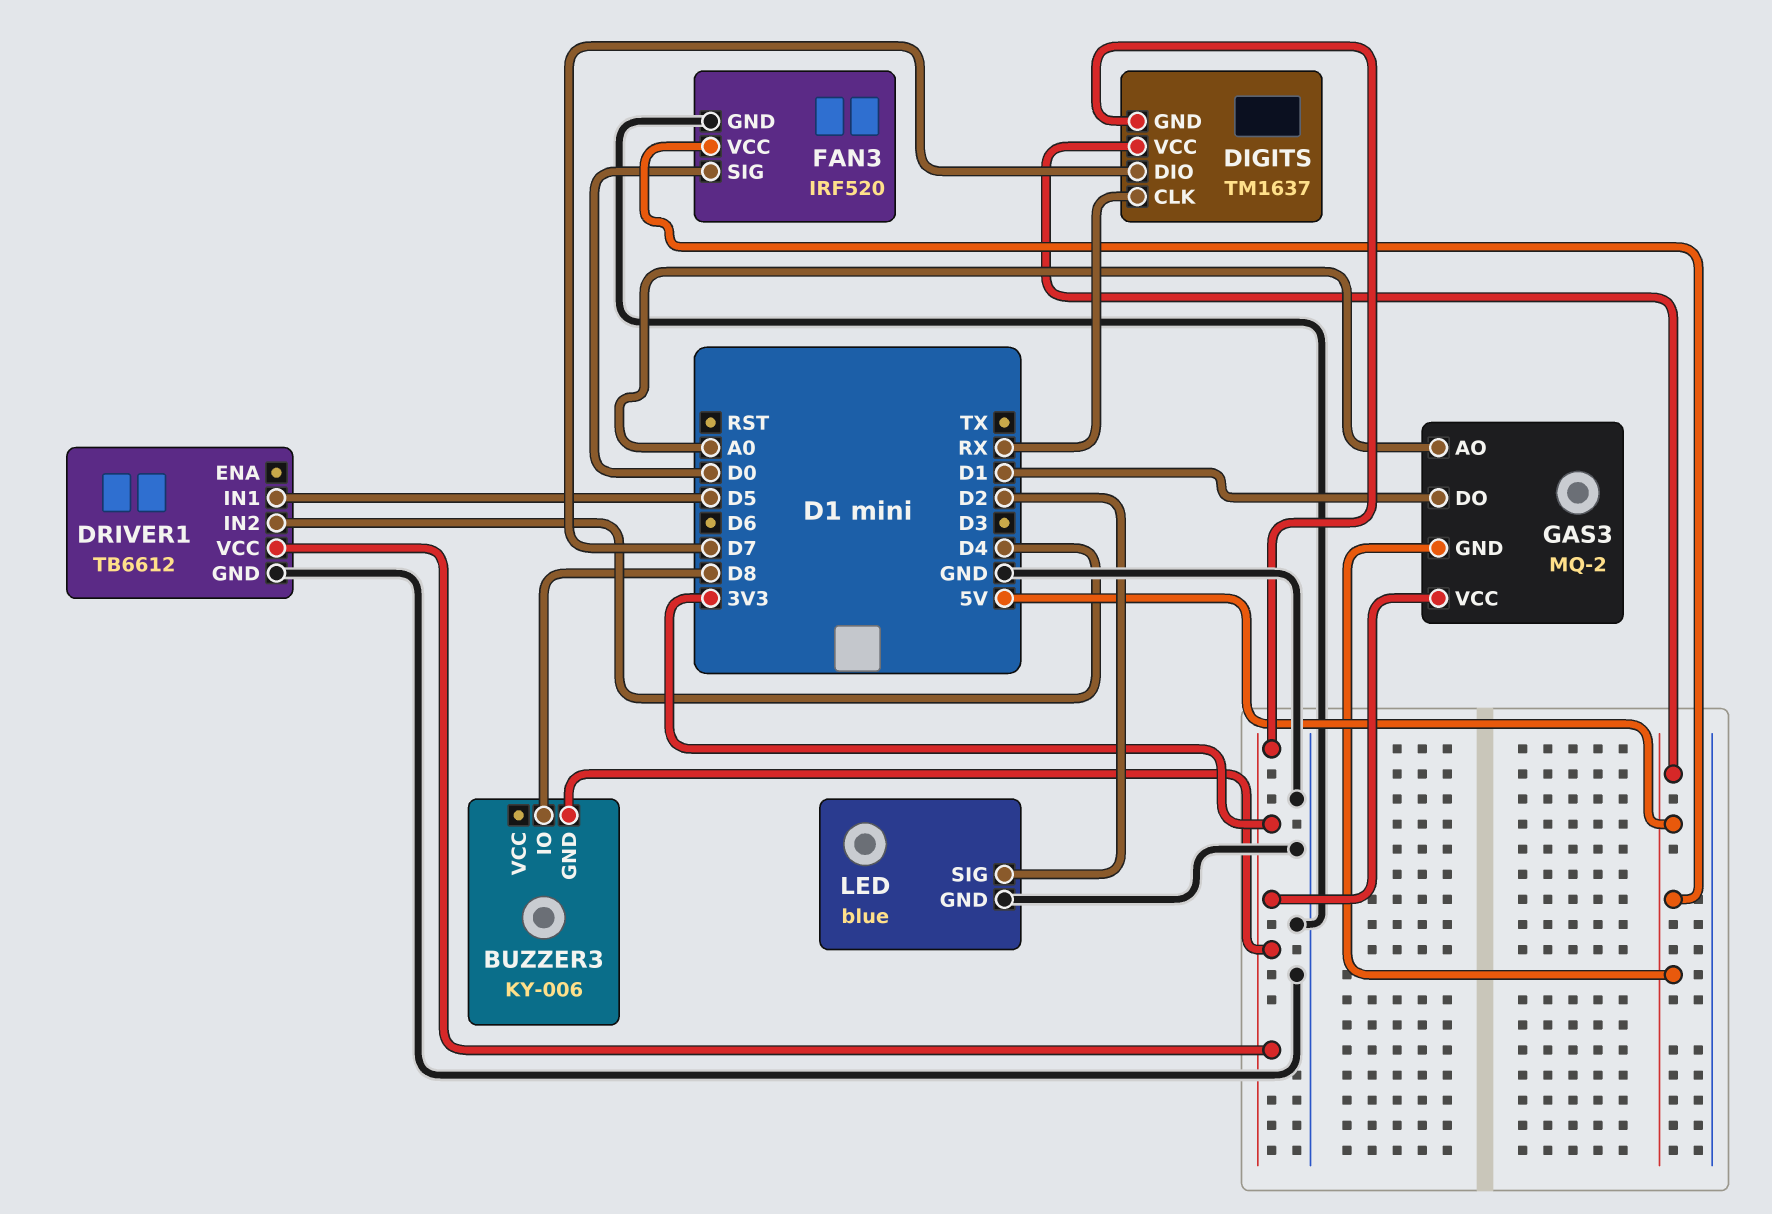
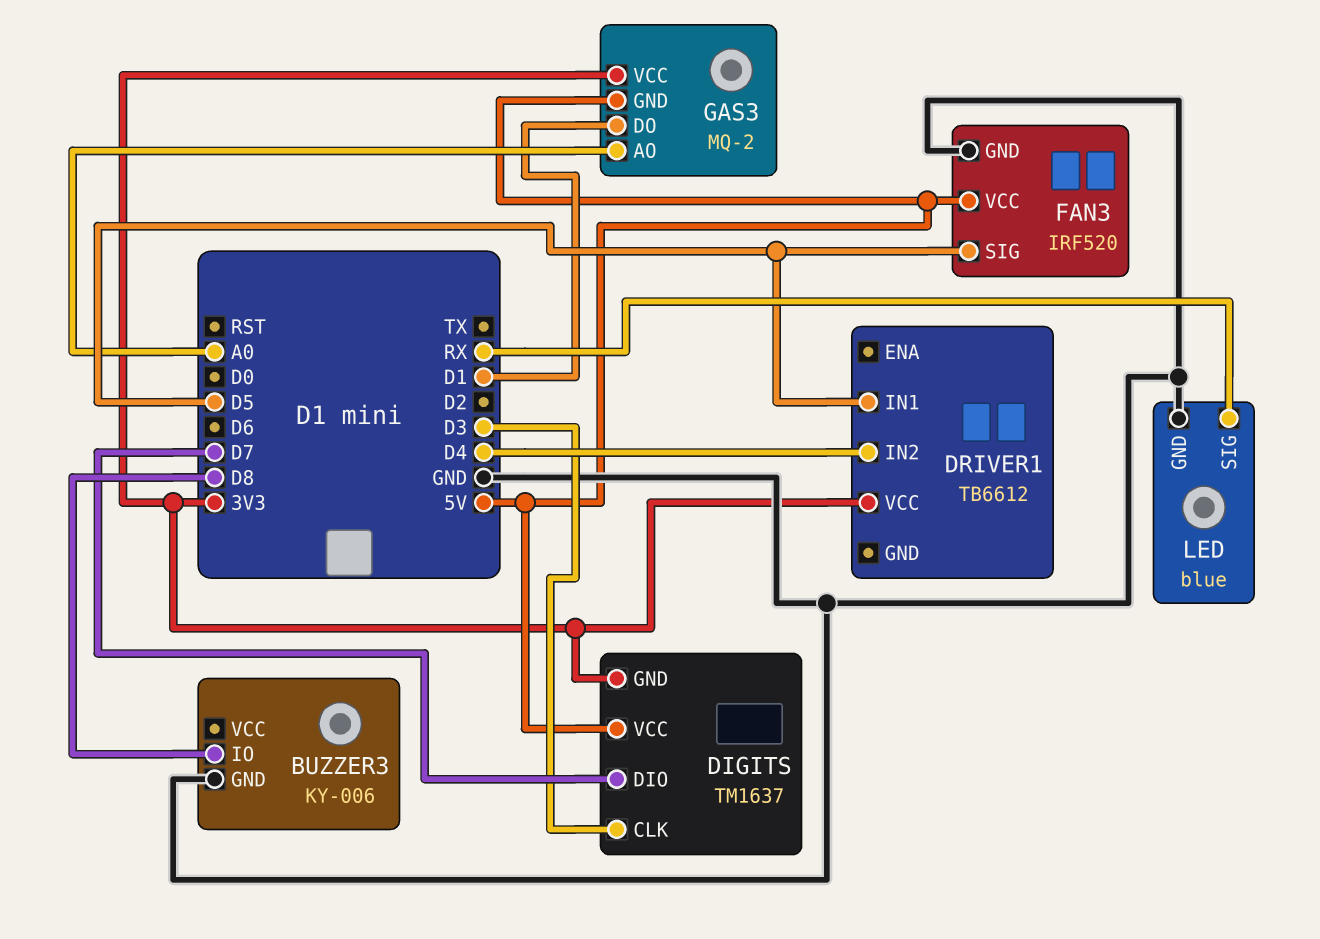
BUZZER3 pin GND: 3V3 -> GND
DIGITS pin CLK: RX -> D3
DRIVER1 pin GND: GND -> none
FAN3 pin SIG: D0 -> D5
LED pin SIG: D2 -> RX

